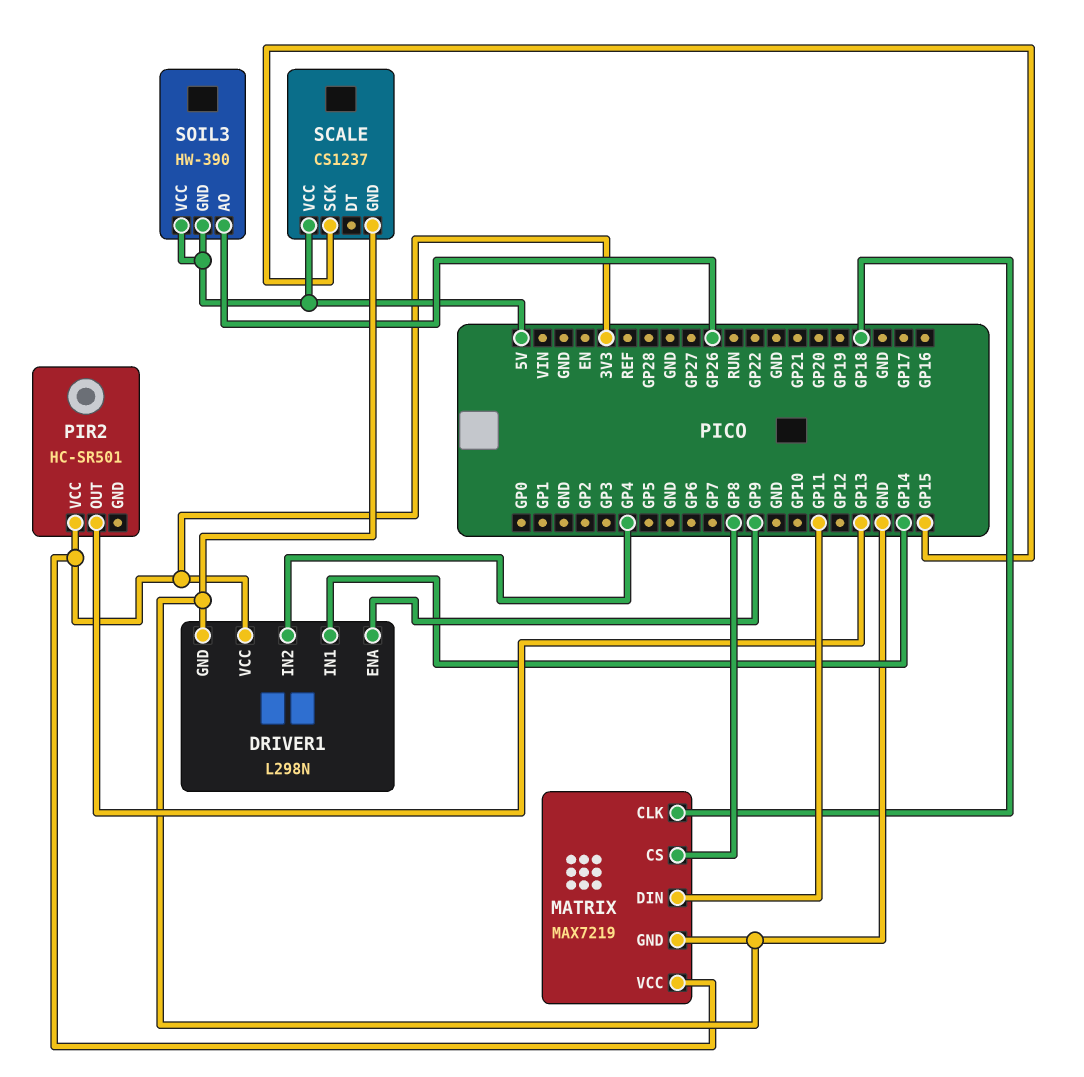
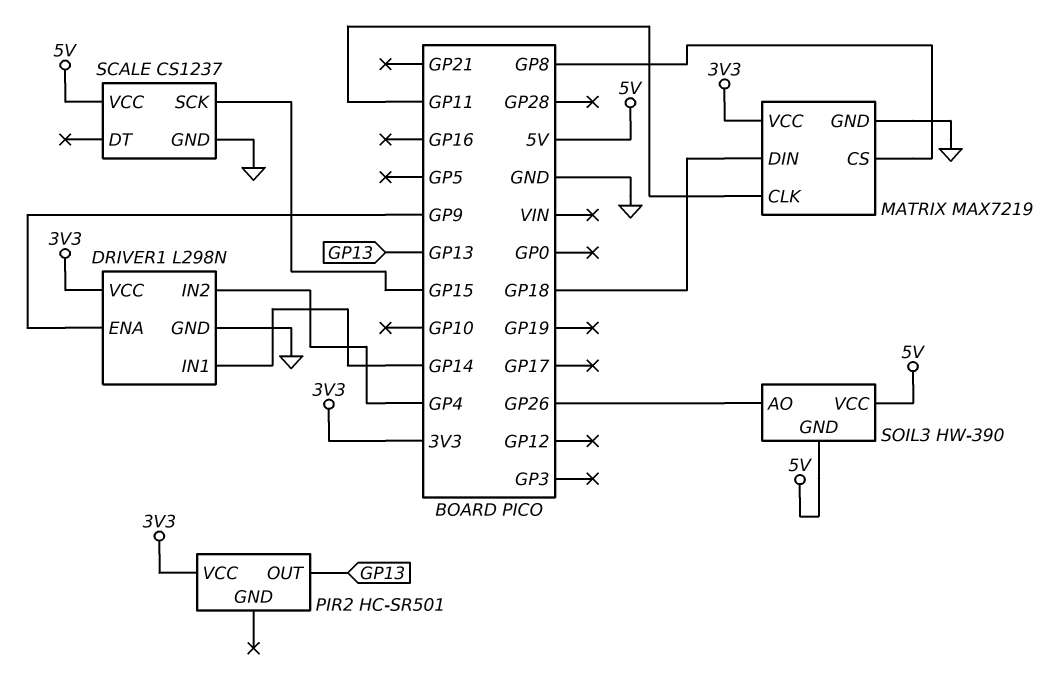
MATRIX pin CLK: GP18 -> GP11
MATRIX pin DIN: GP11 -> GP18

